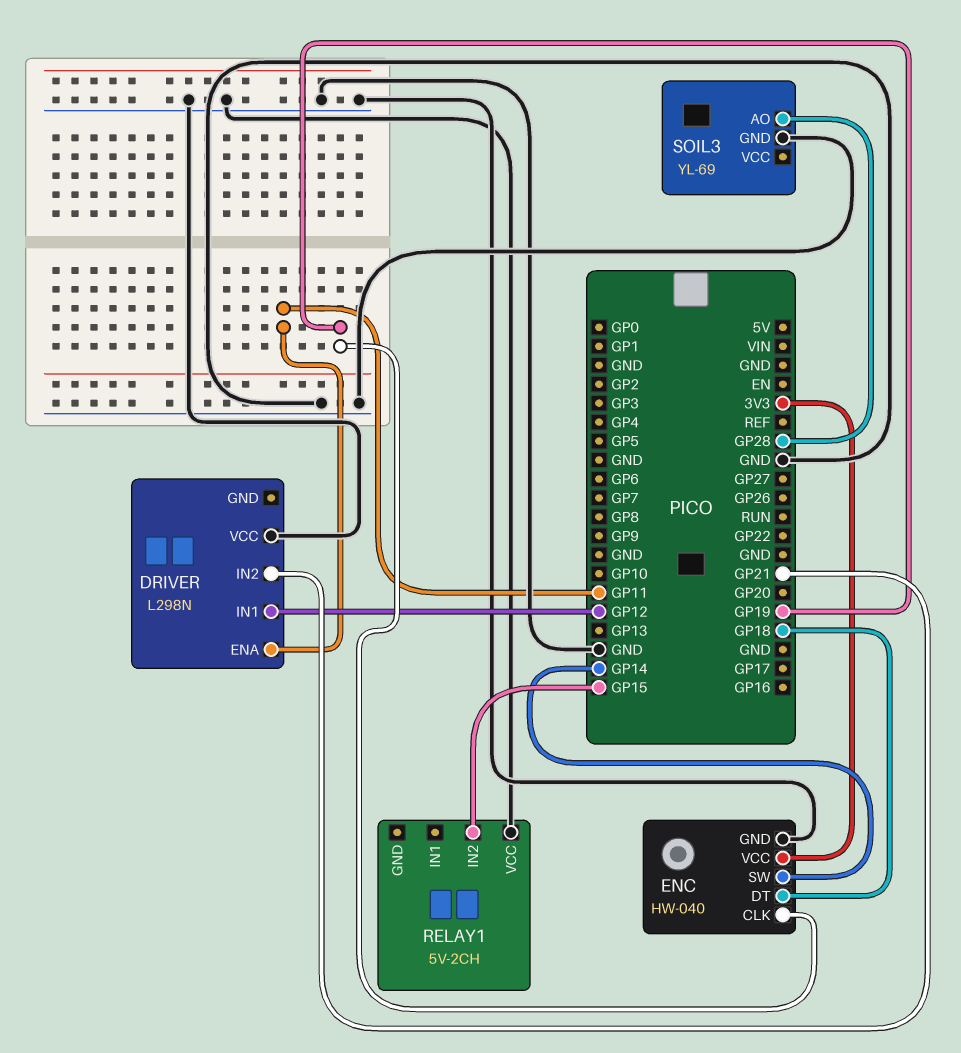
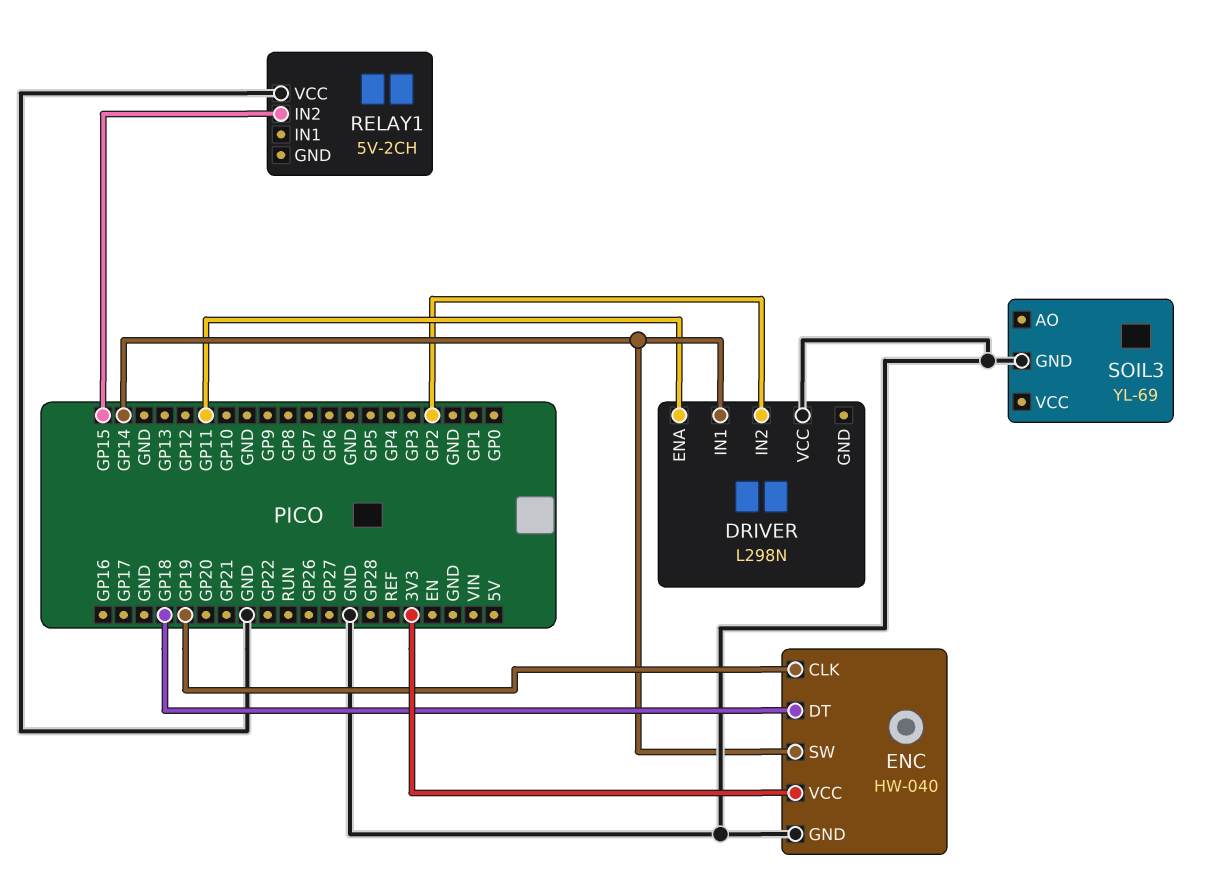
DRIVER pin IN1: GP12 -> GP14
DRIVER pin IN2: GP21 -> GP2
SOIL3 pin AO: GP28 -> none

